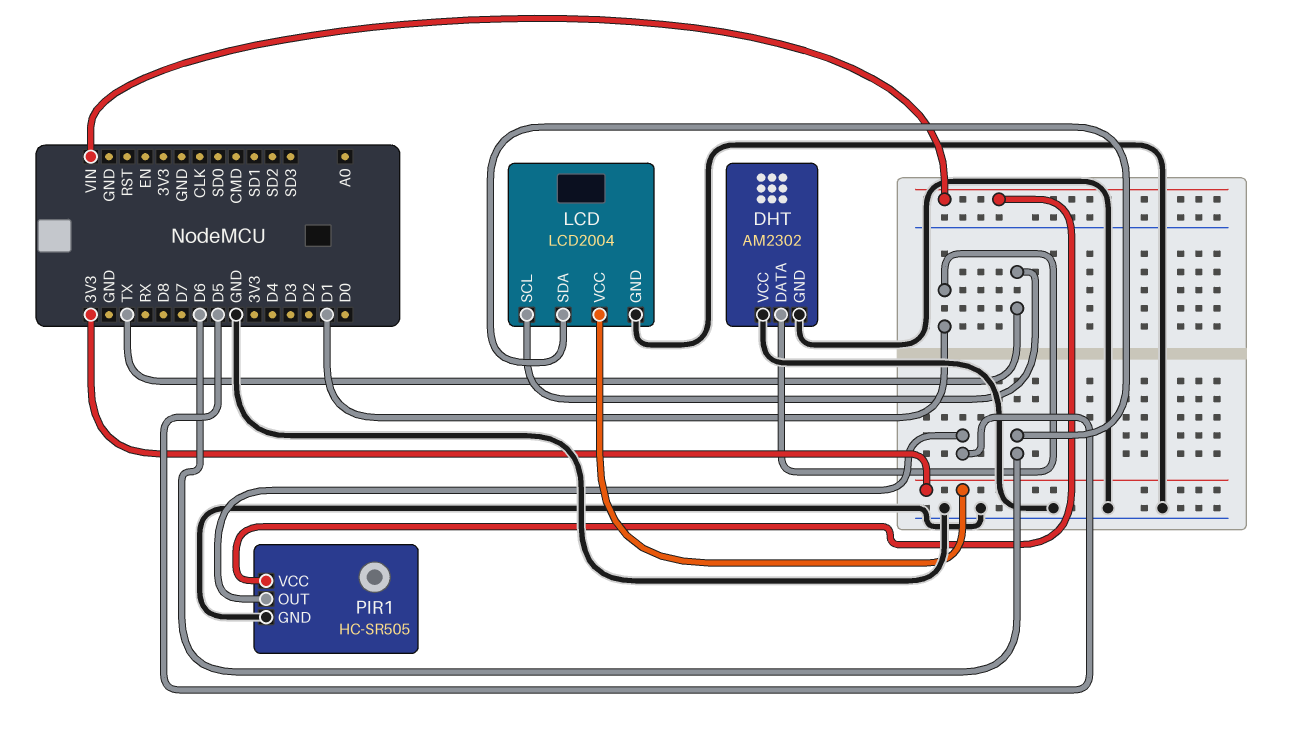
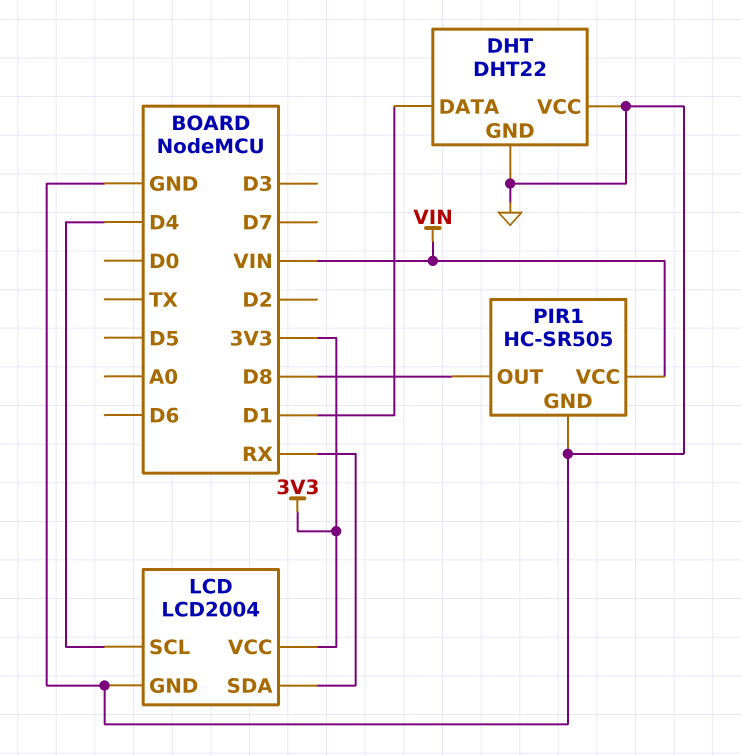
DHT: AM2302 -> DHT22
LCD pin SCL: TX -> D4
LCD pin SDA: D6 -> RX
PIR1 pin OUT: D5 -> D8

